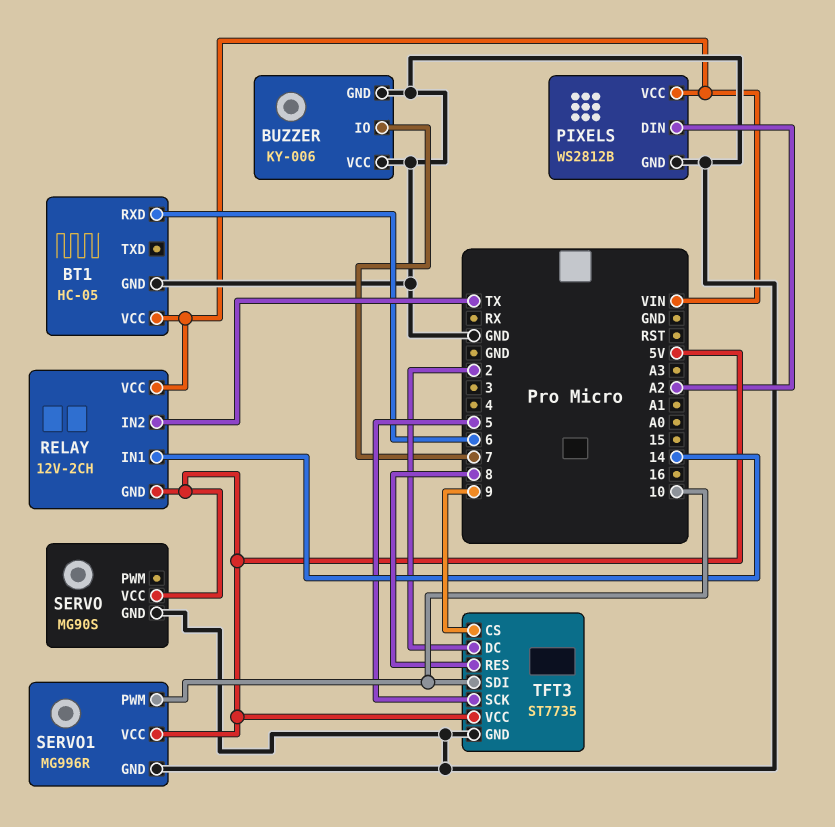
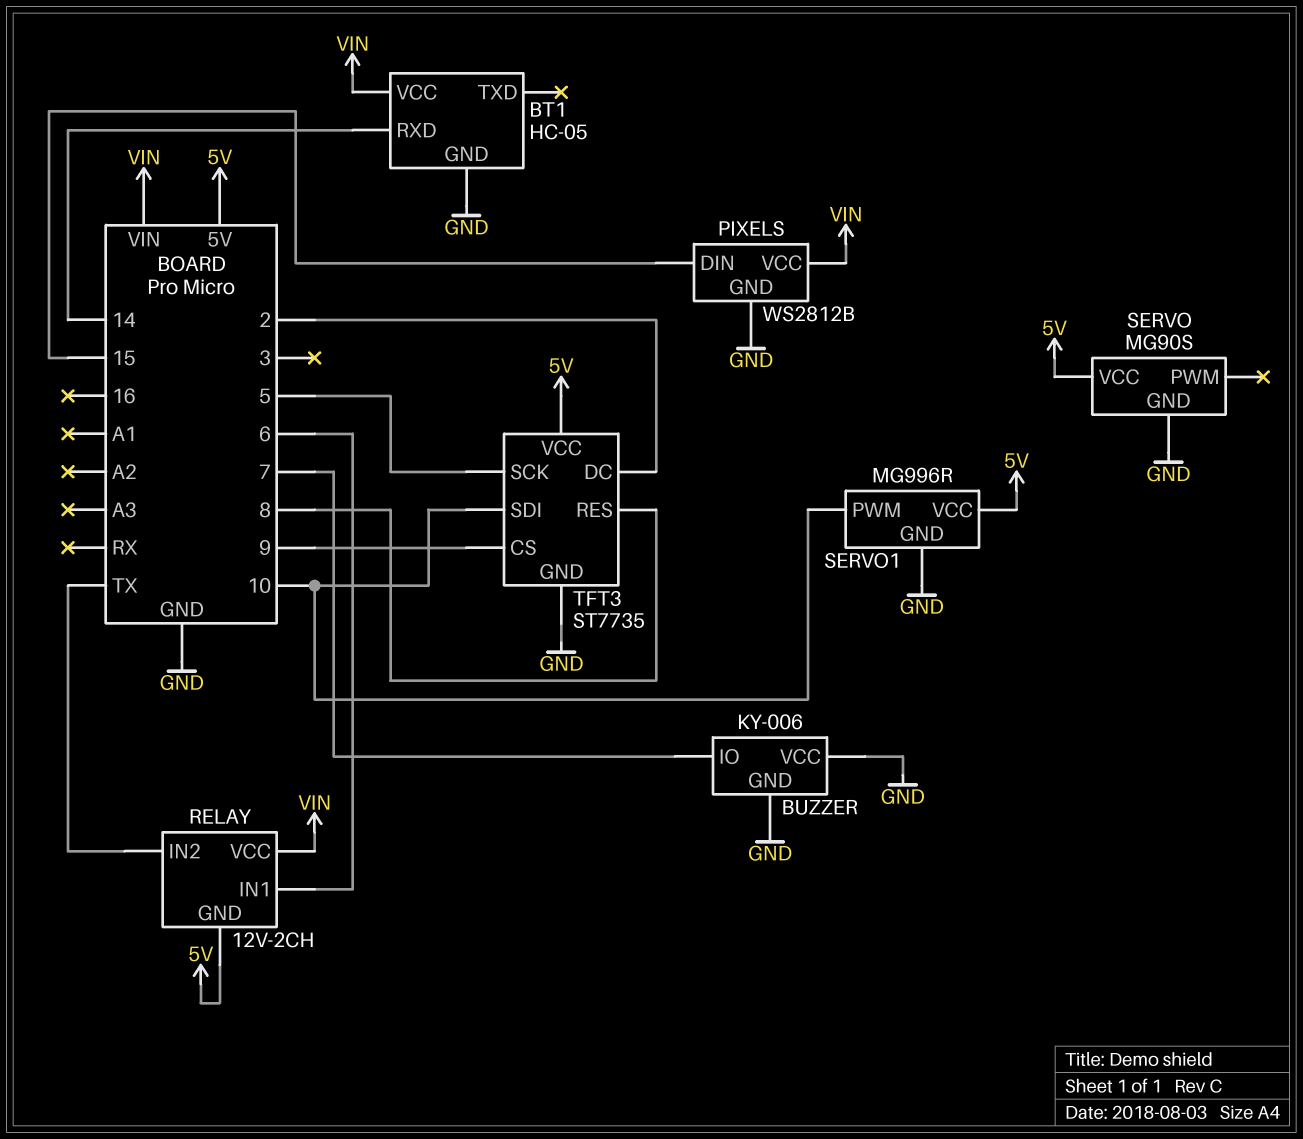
BT1 pin RXD: 6 -> 14
PIXELS pin DIN: A2 -> 15
RELAY pin IN1: 14 -> 6

